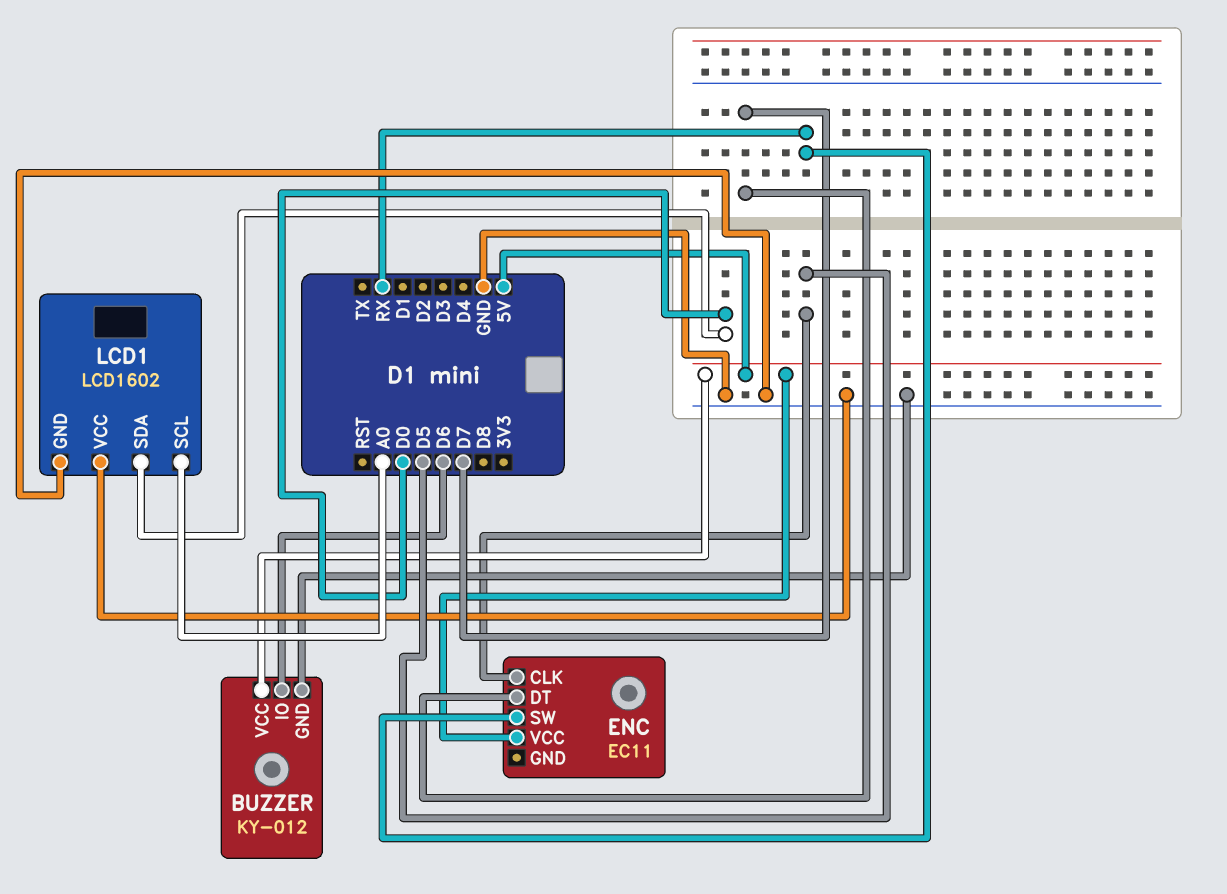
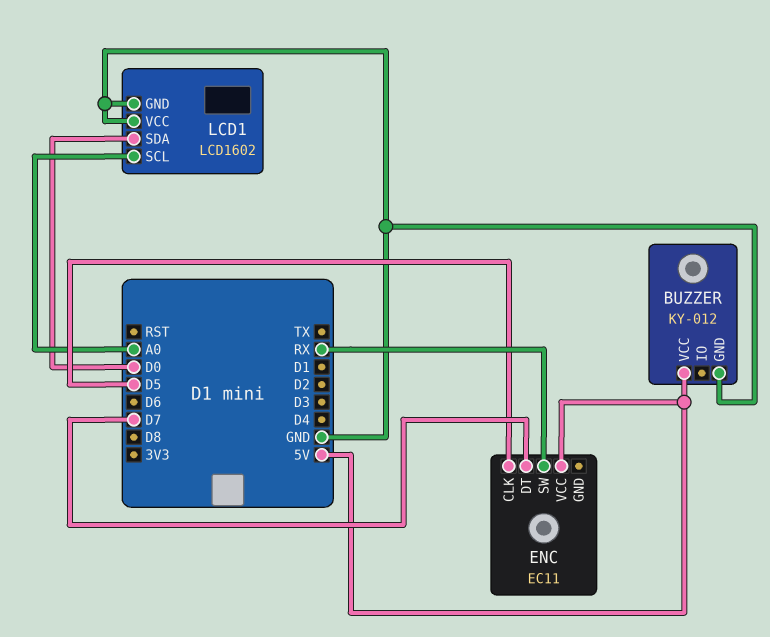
BUZZER pin IO: D6 -> none

